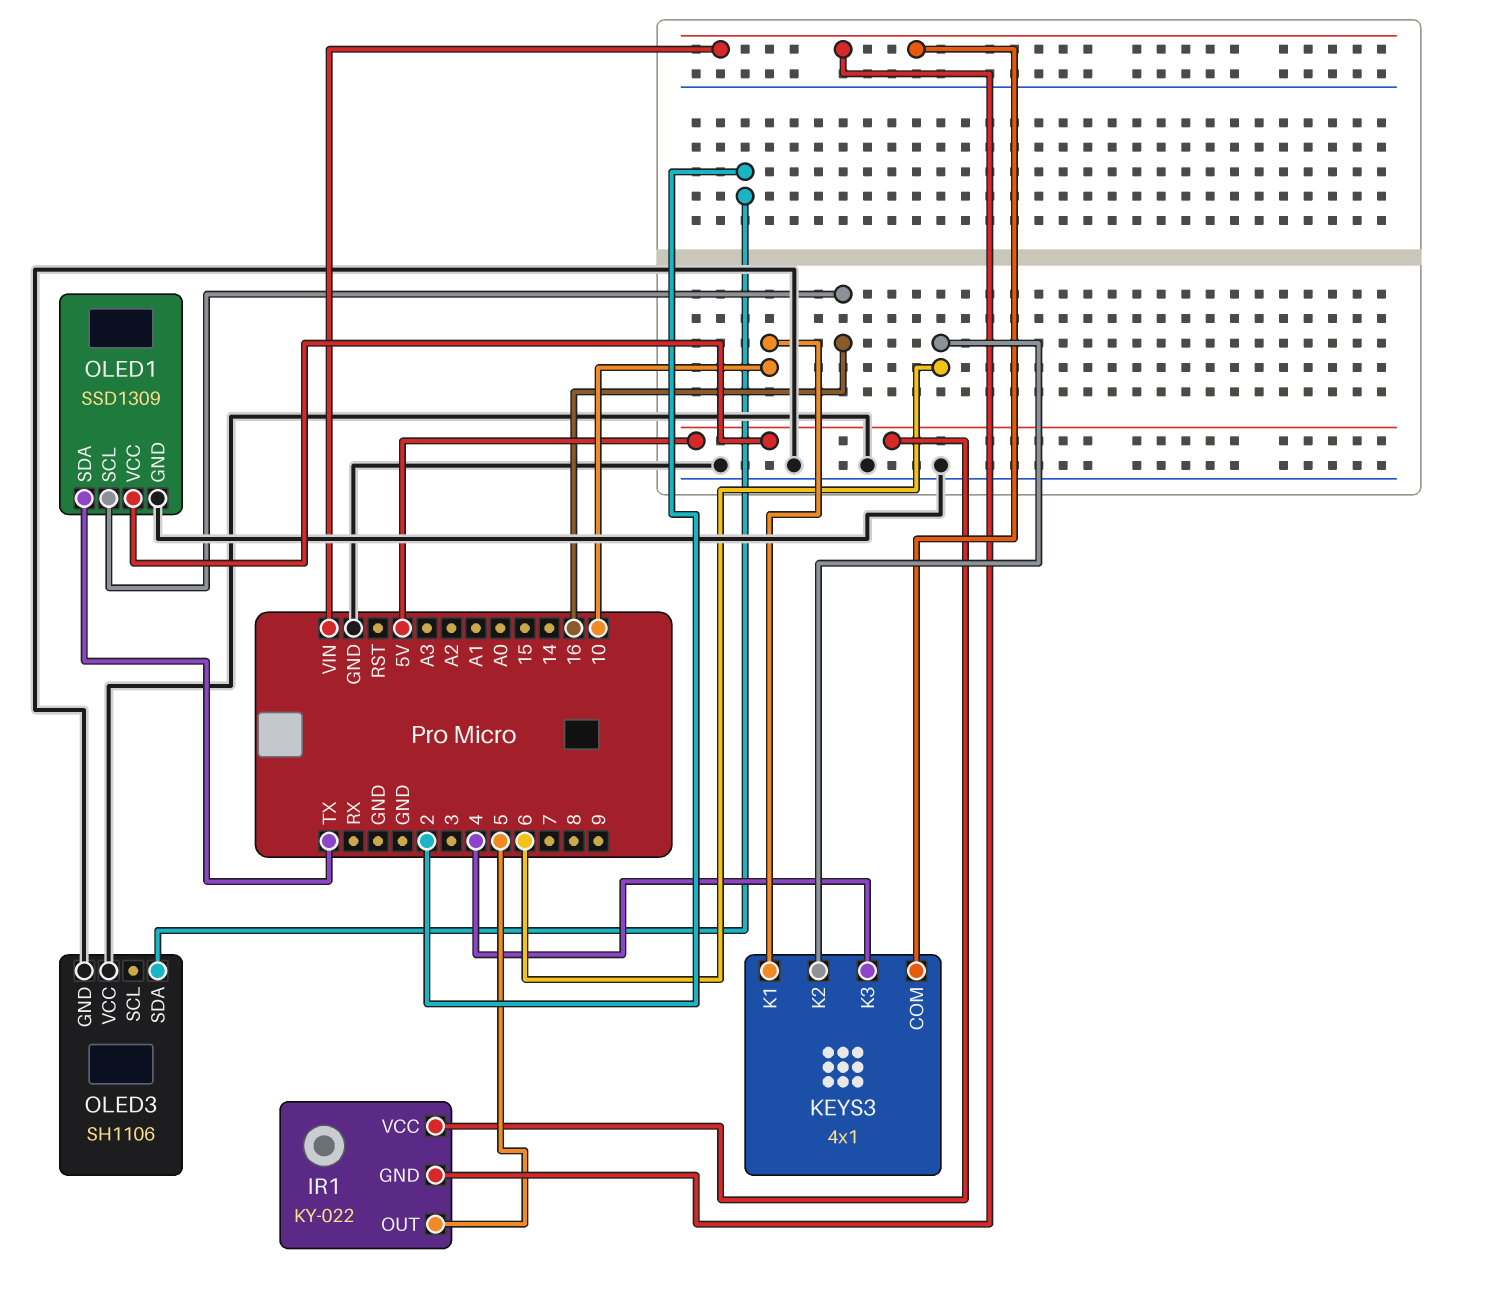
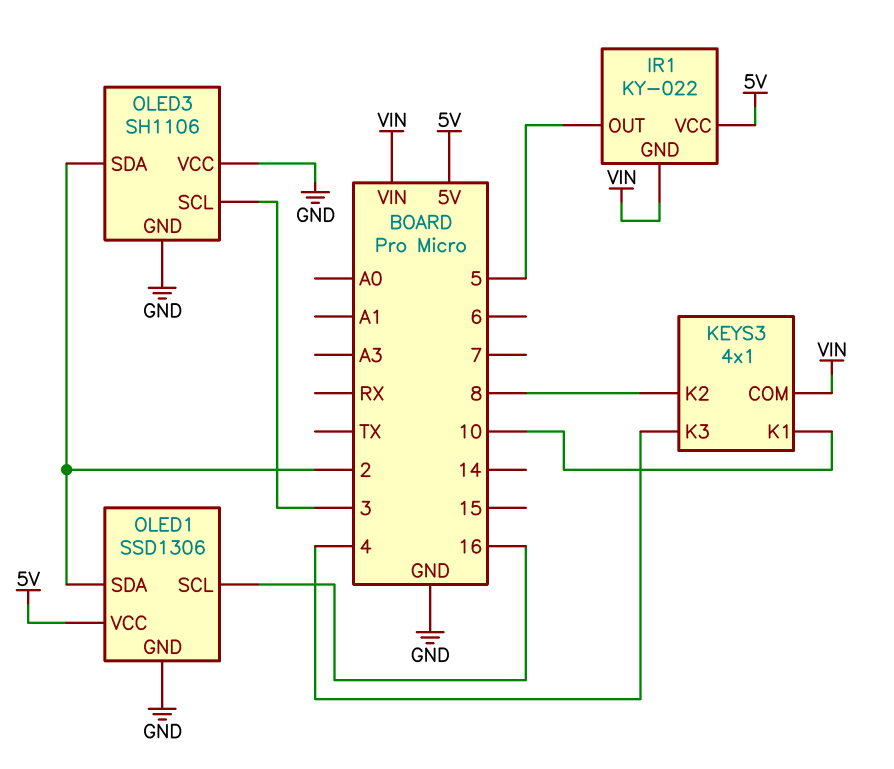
KEYS3 pin K2: 6 -> 8
OLED1: SSD1309 -> SSD1306
OLED1 pin SDA: TX -> 2
OLED3 pin SCL: none -> 3

